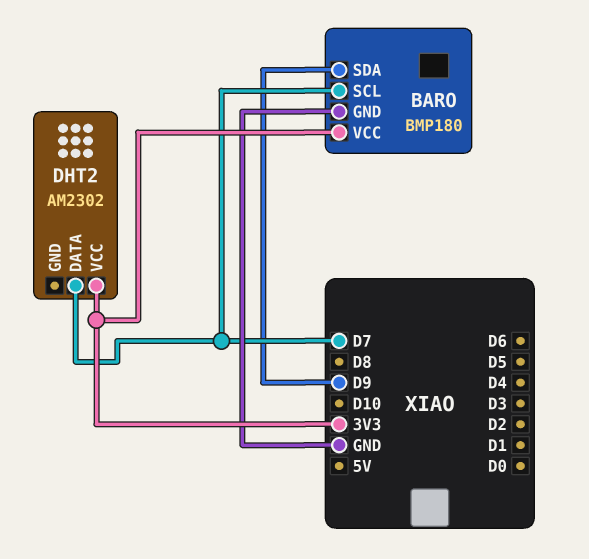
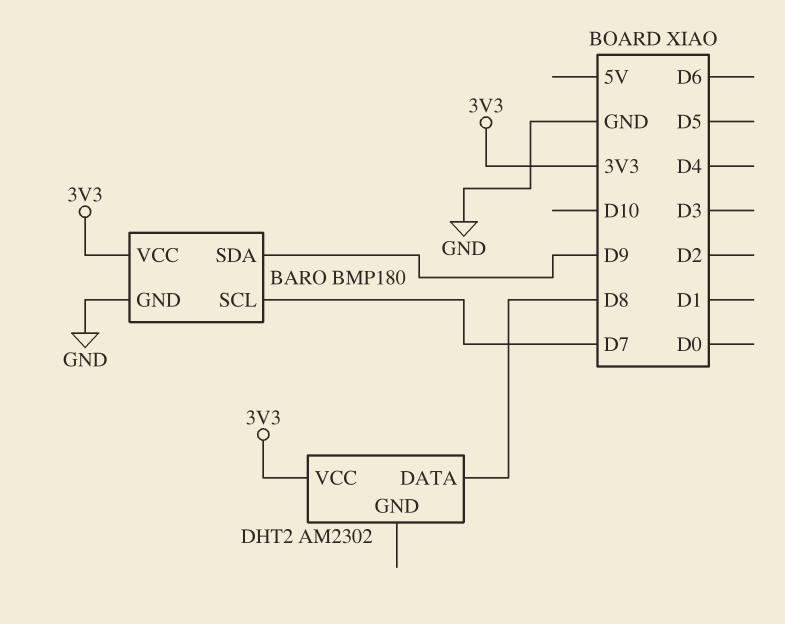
DHT2 pin DATA: D7 -> D8

